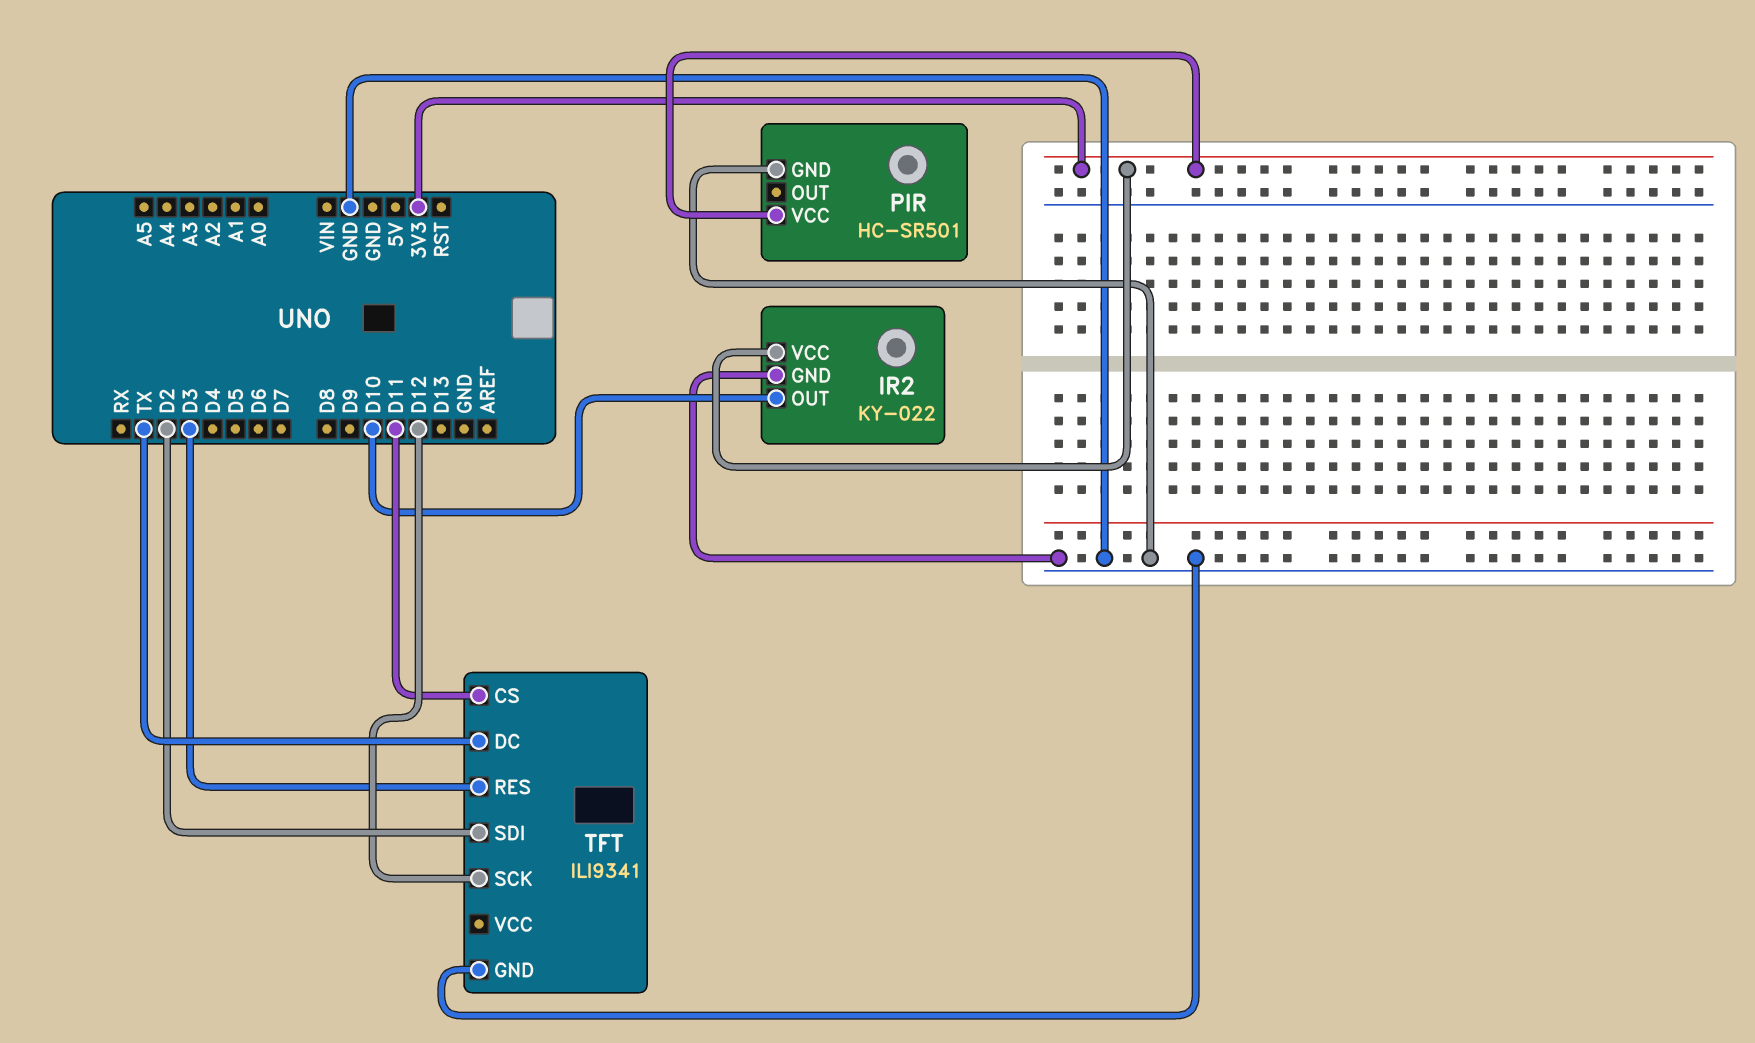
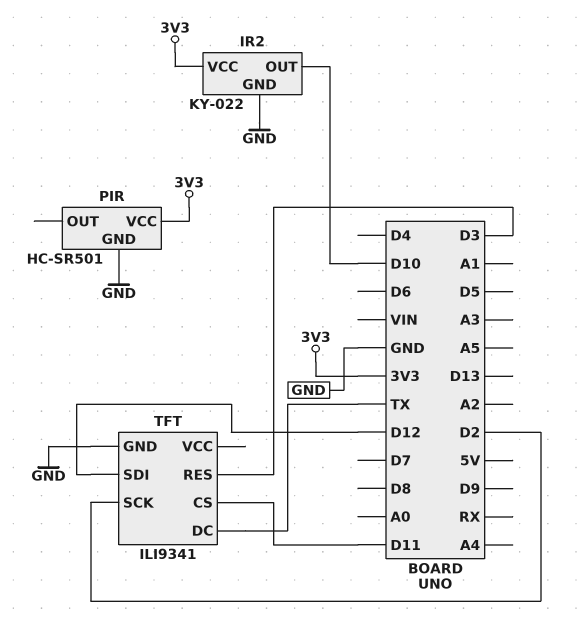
TFT pin SCK: D12 -> D2
TFT pin SDI: D2 -> D12

